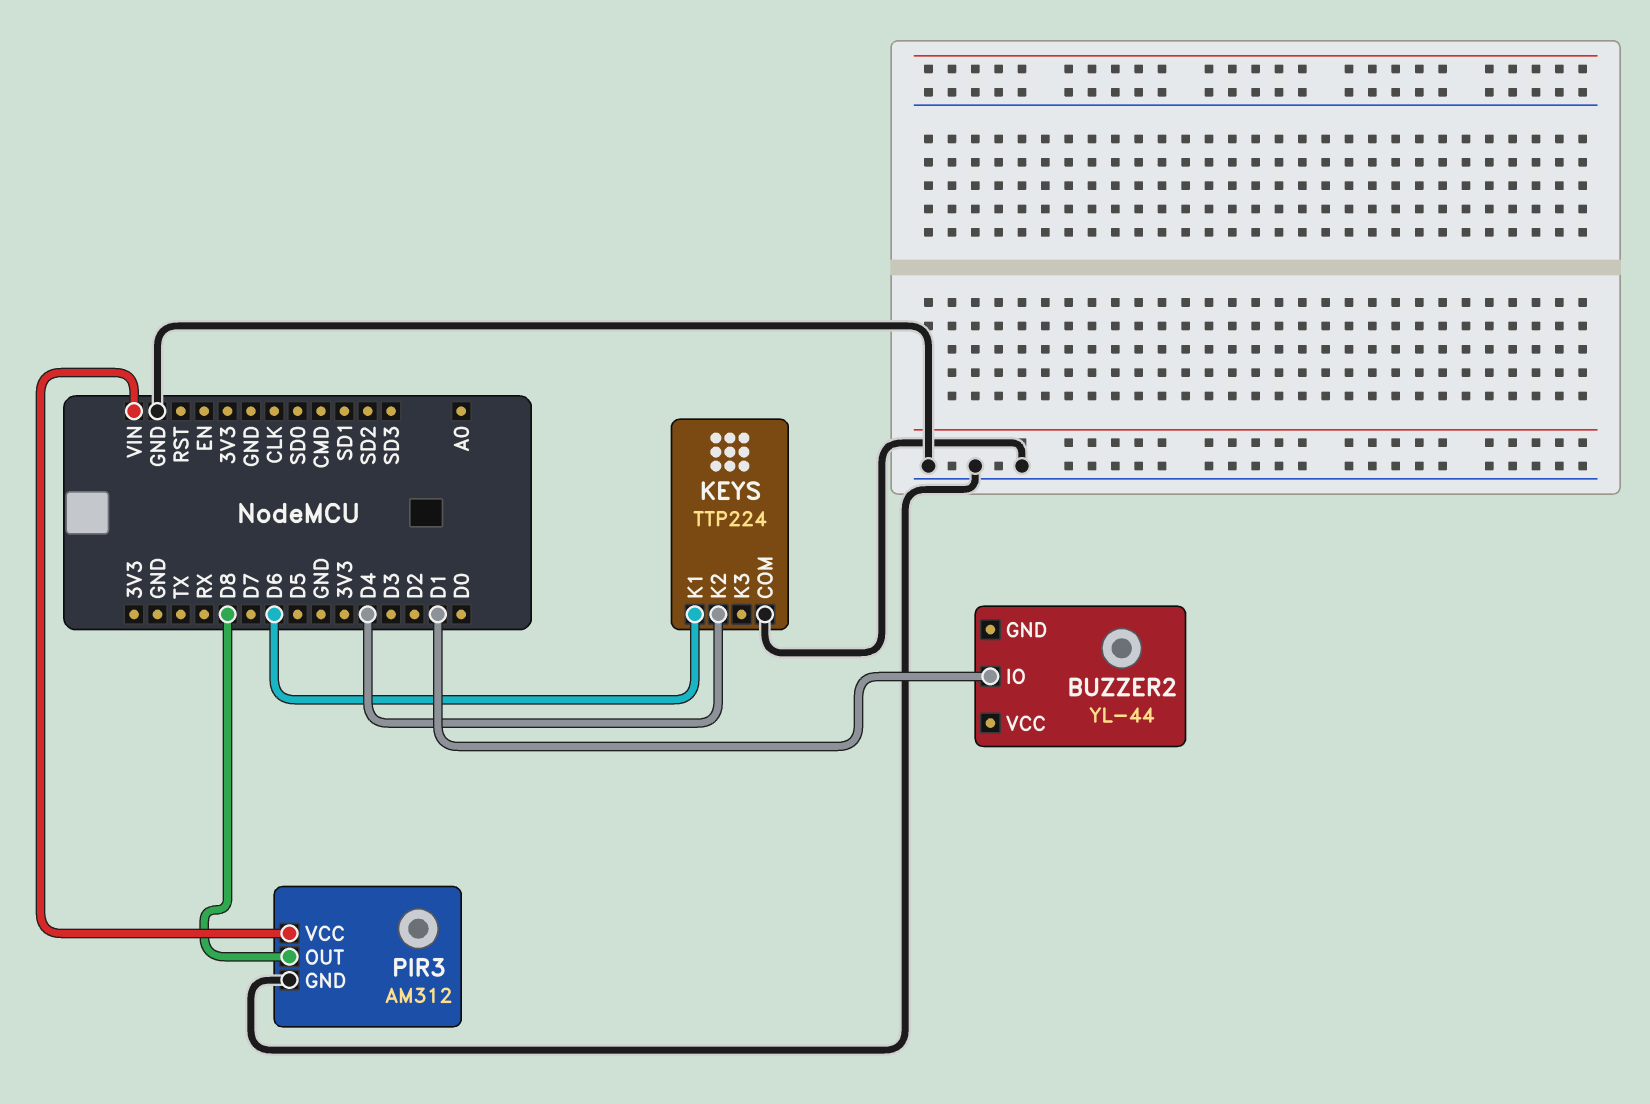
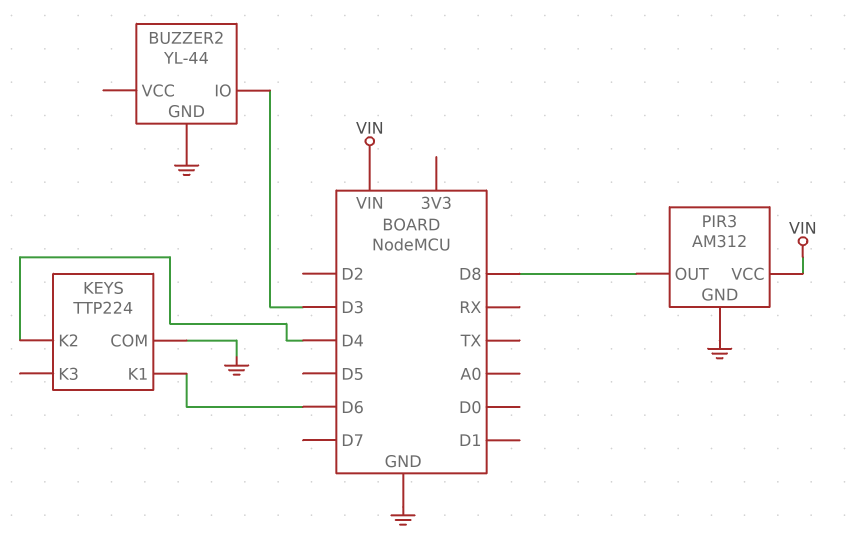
BUZZER2 pin GND: none -> GND
BUZZER2 pin IO: D1 -> D3

